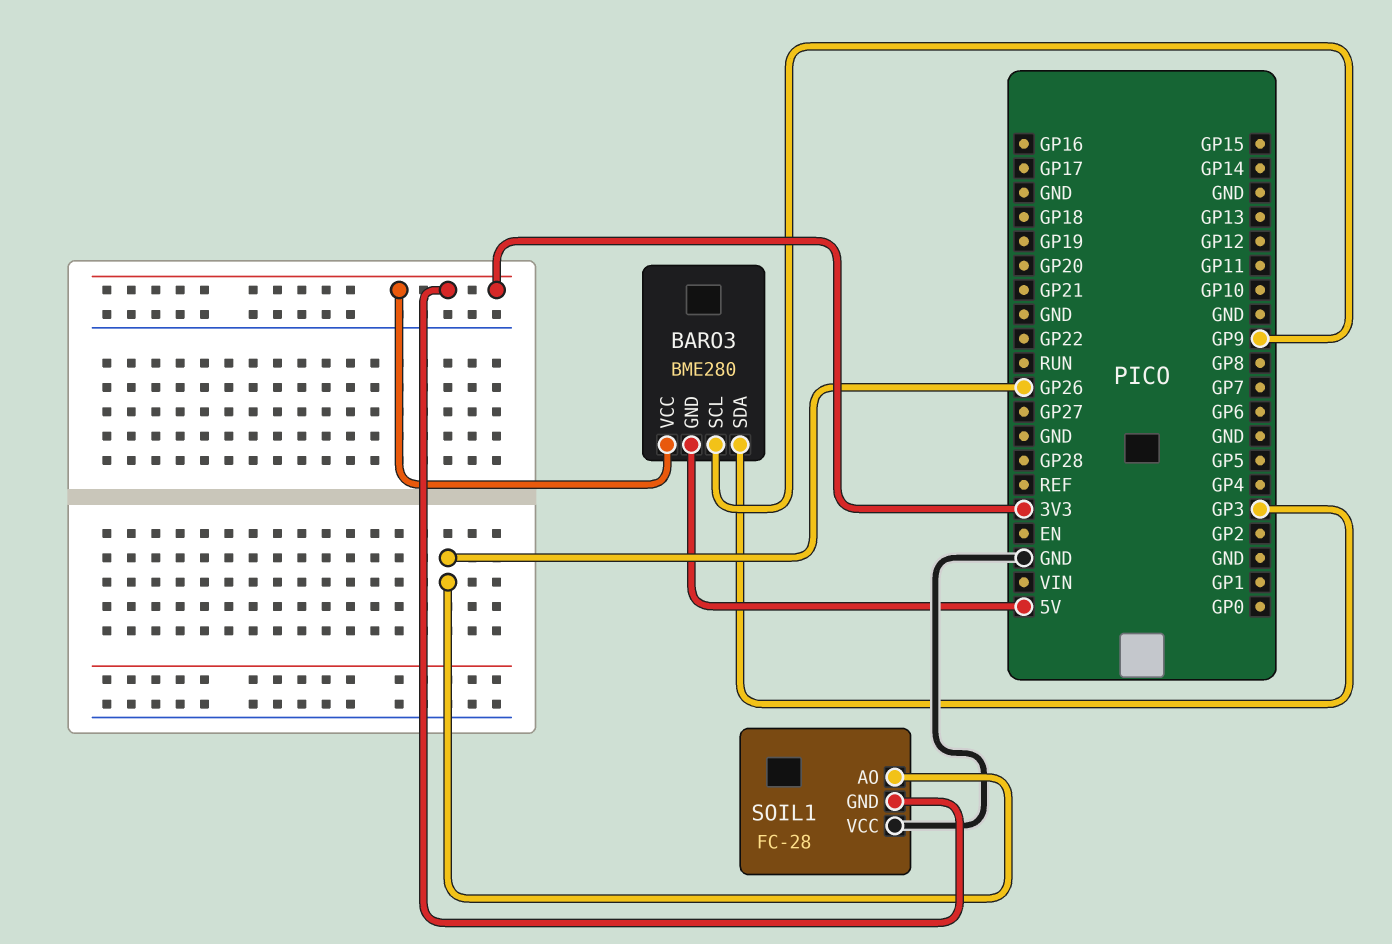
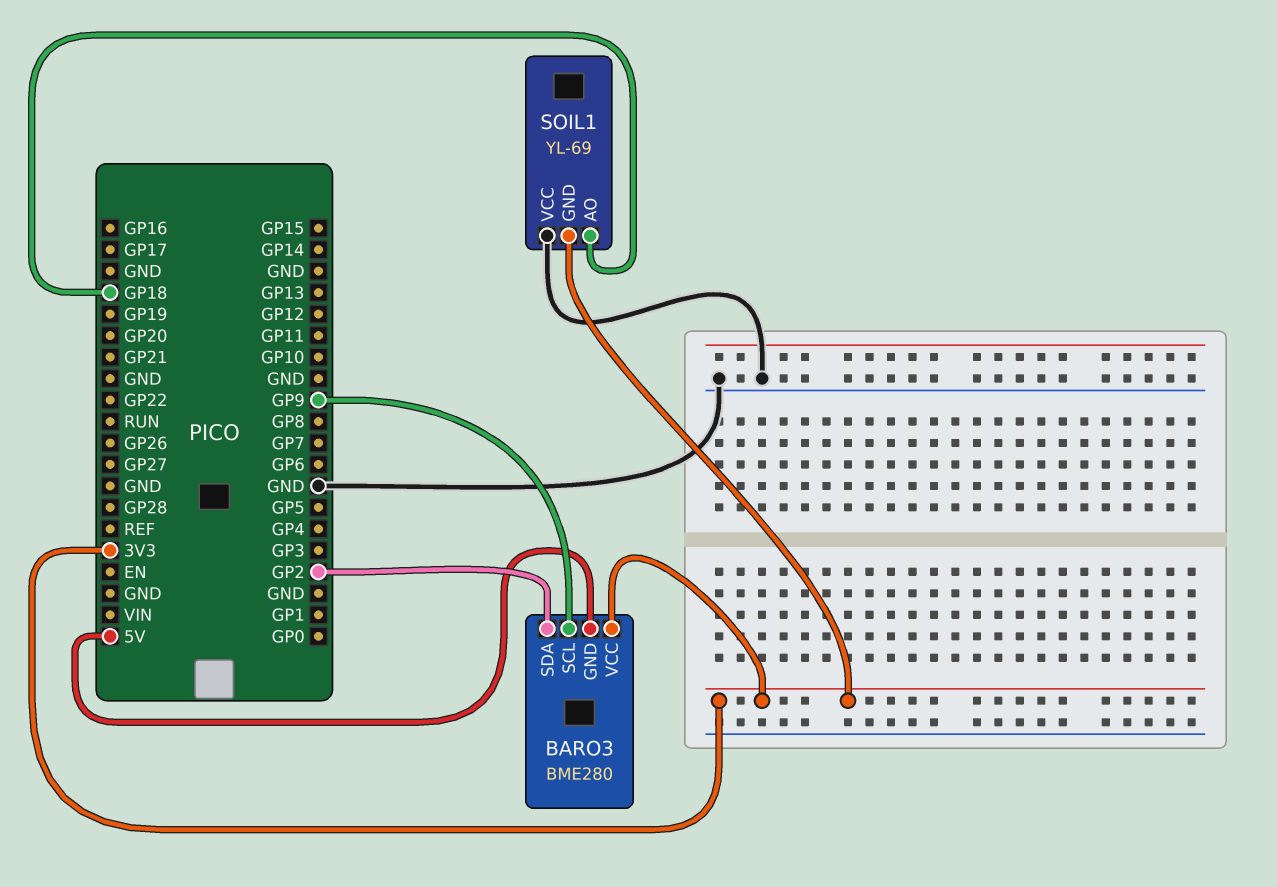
BARO3 pin SDA: GP3 -> GP2
SOIL1: FC-28 -> YL-69
SOIL1 pin AO: GP26 -> GP18

